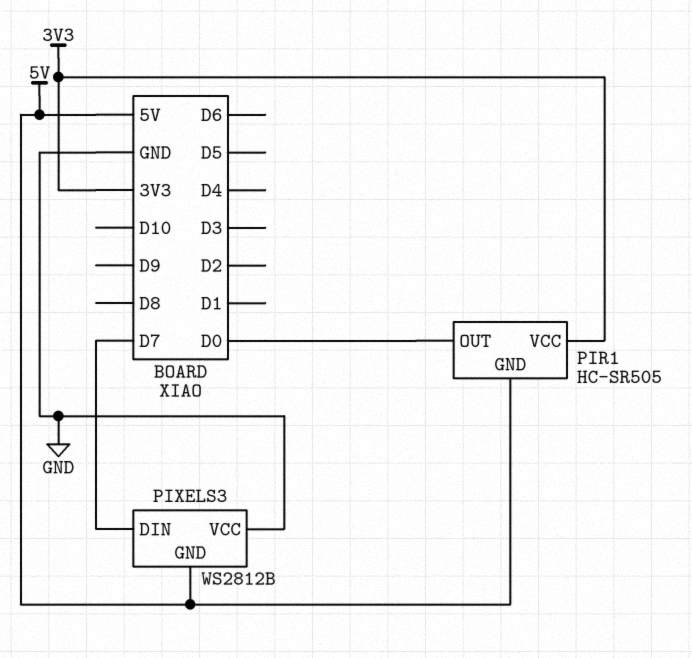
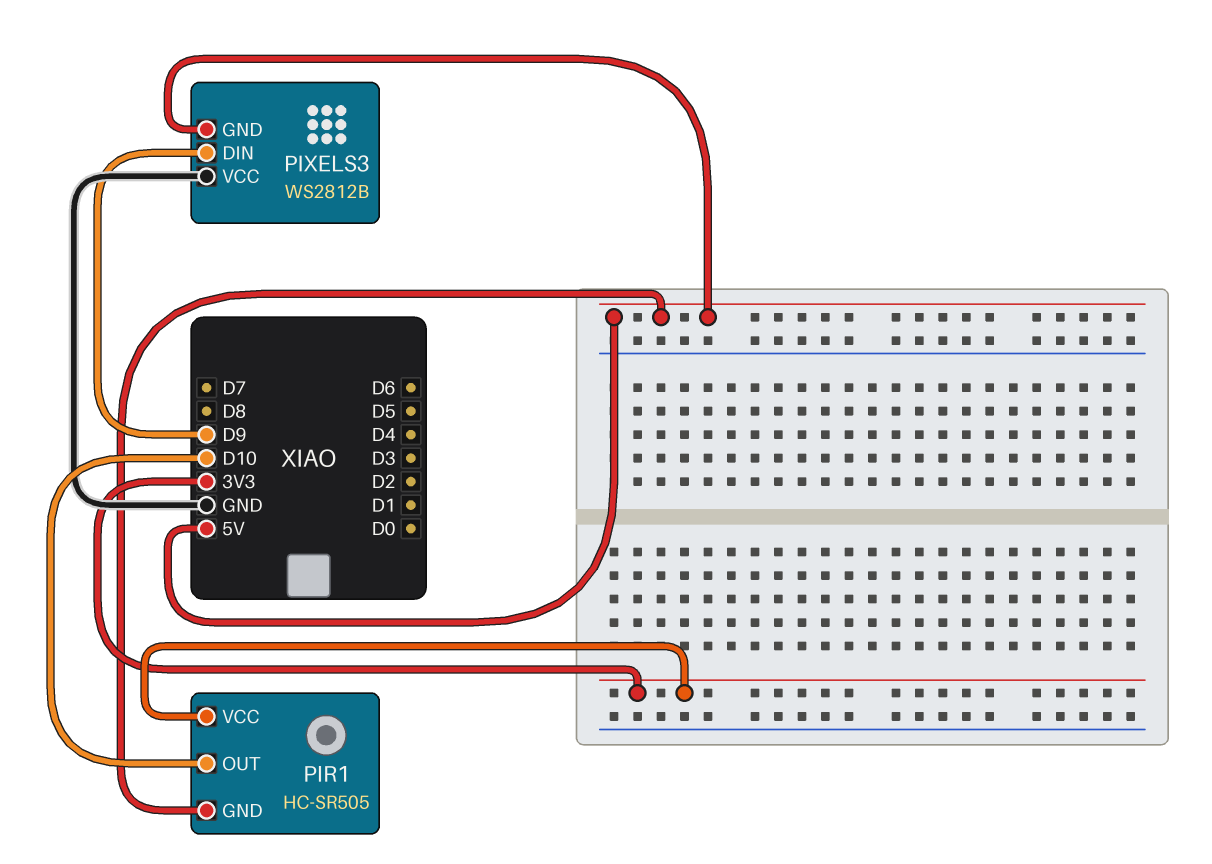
PIR1 pin OUT: D0 -> D10
PIXELS3 pin DIN: D7 -> D9

